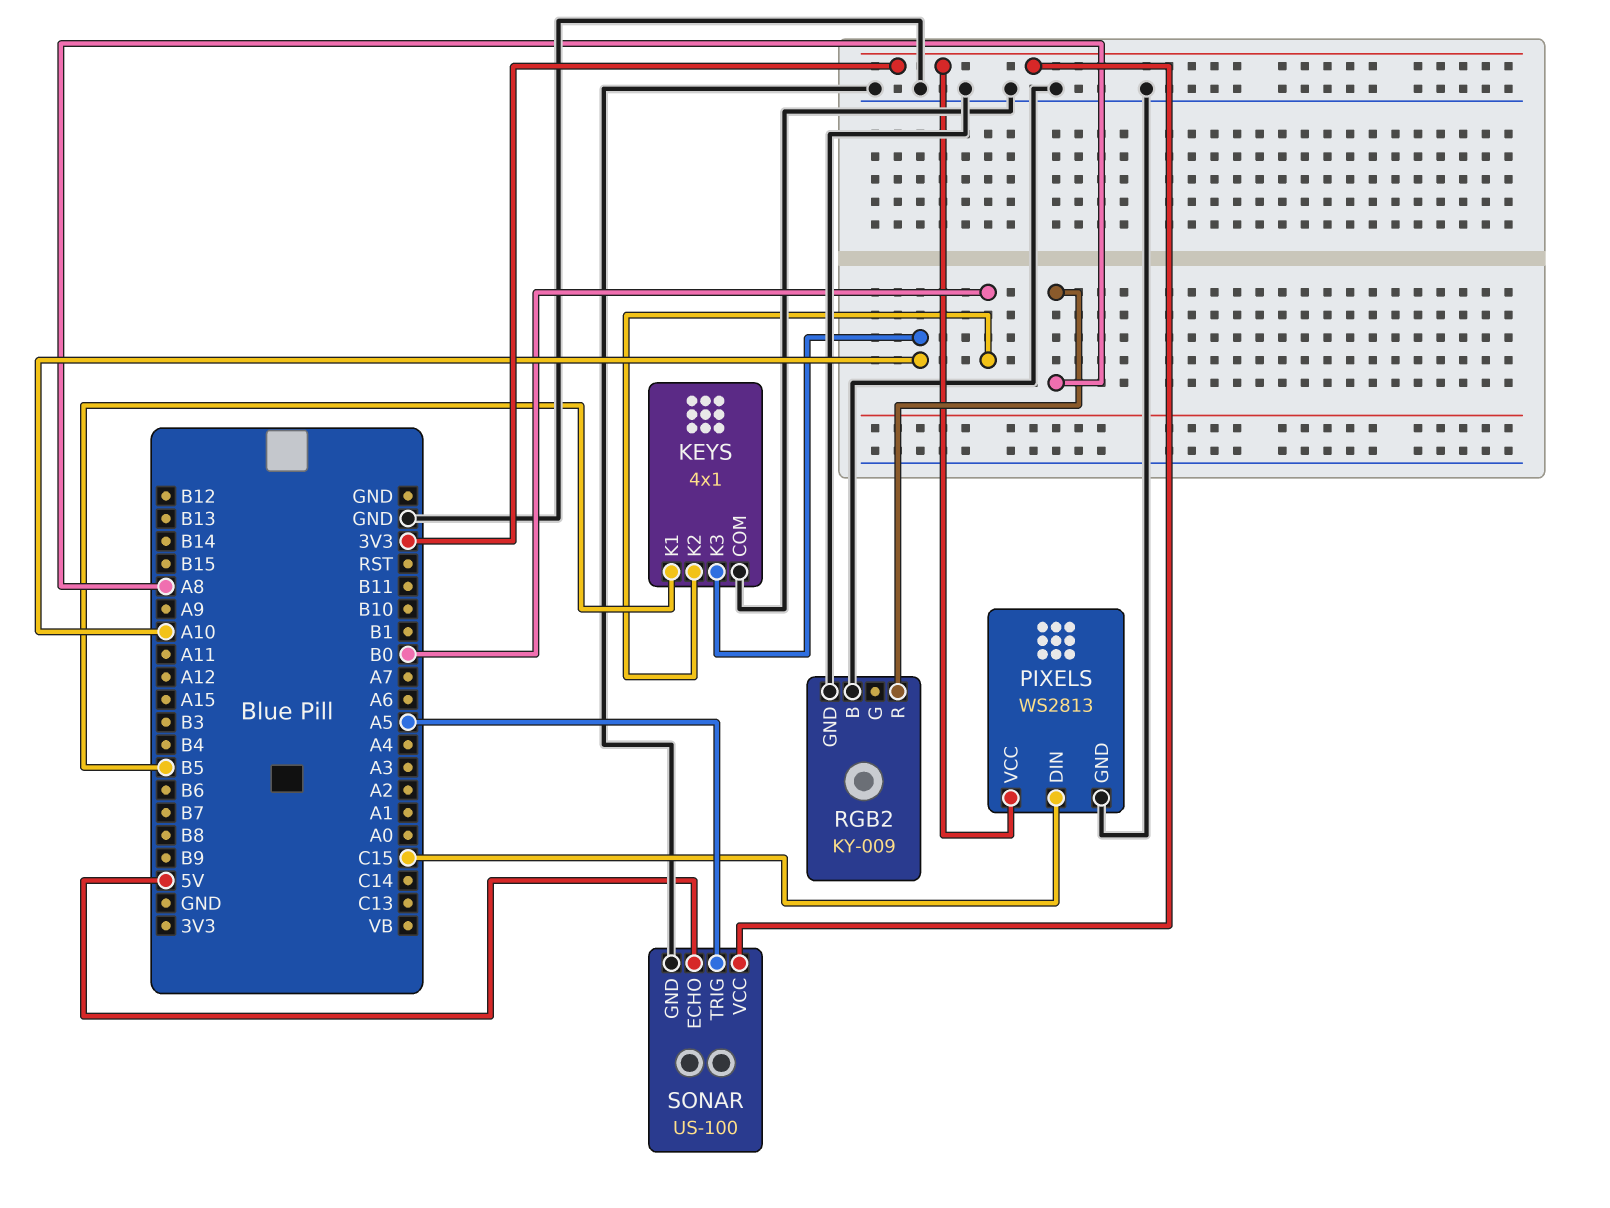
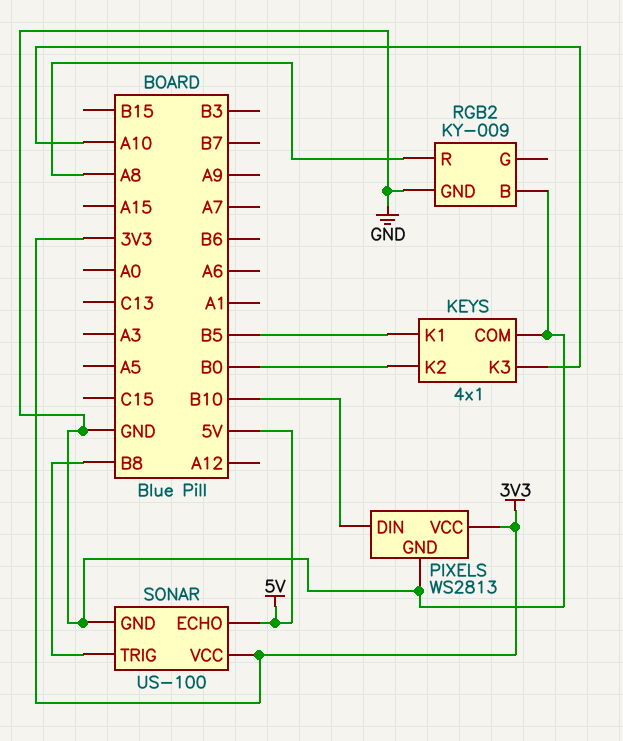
PIXELS pin DIN: C15 -> B10
SONAR pin TRIG: A5 -> B8

